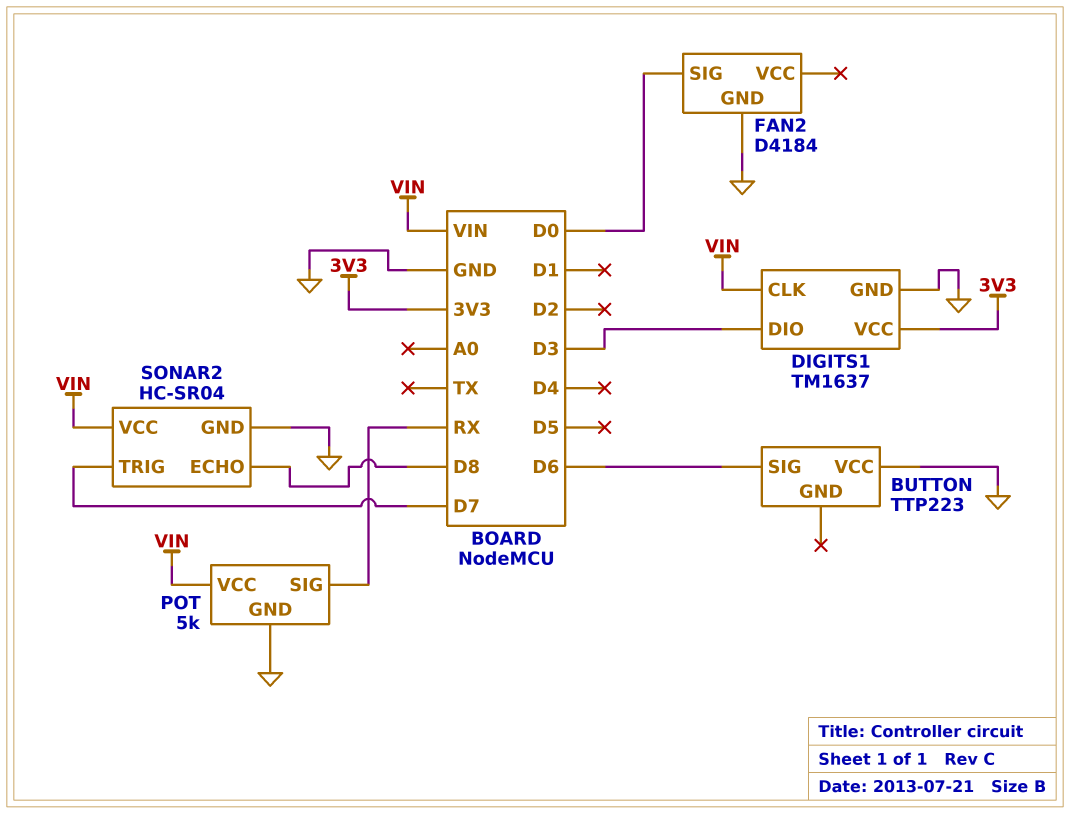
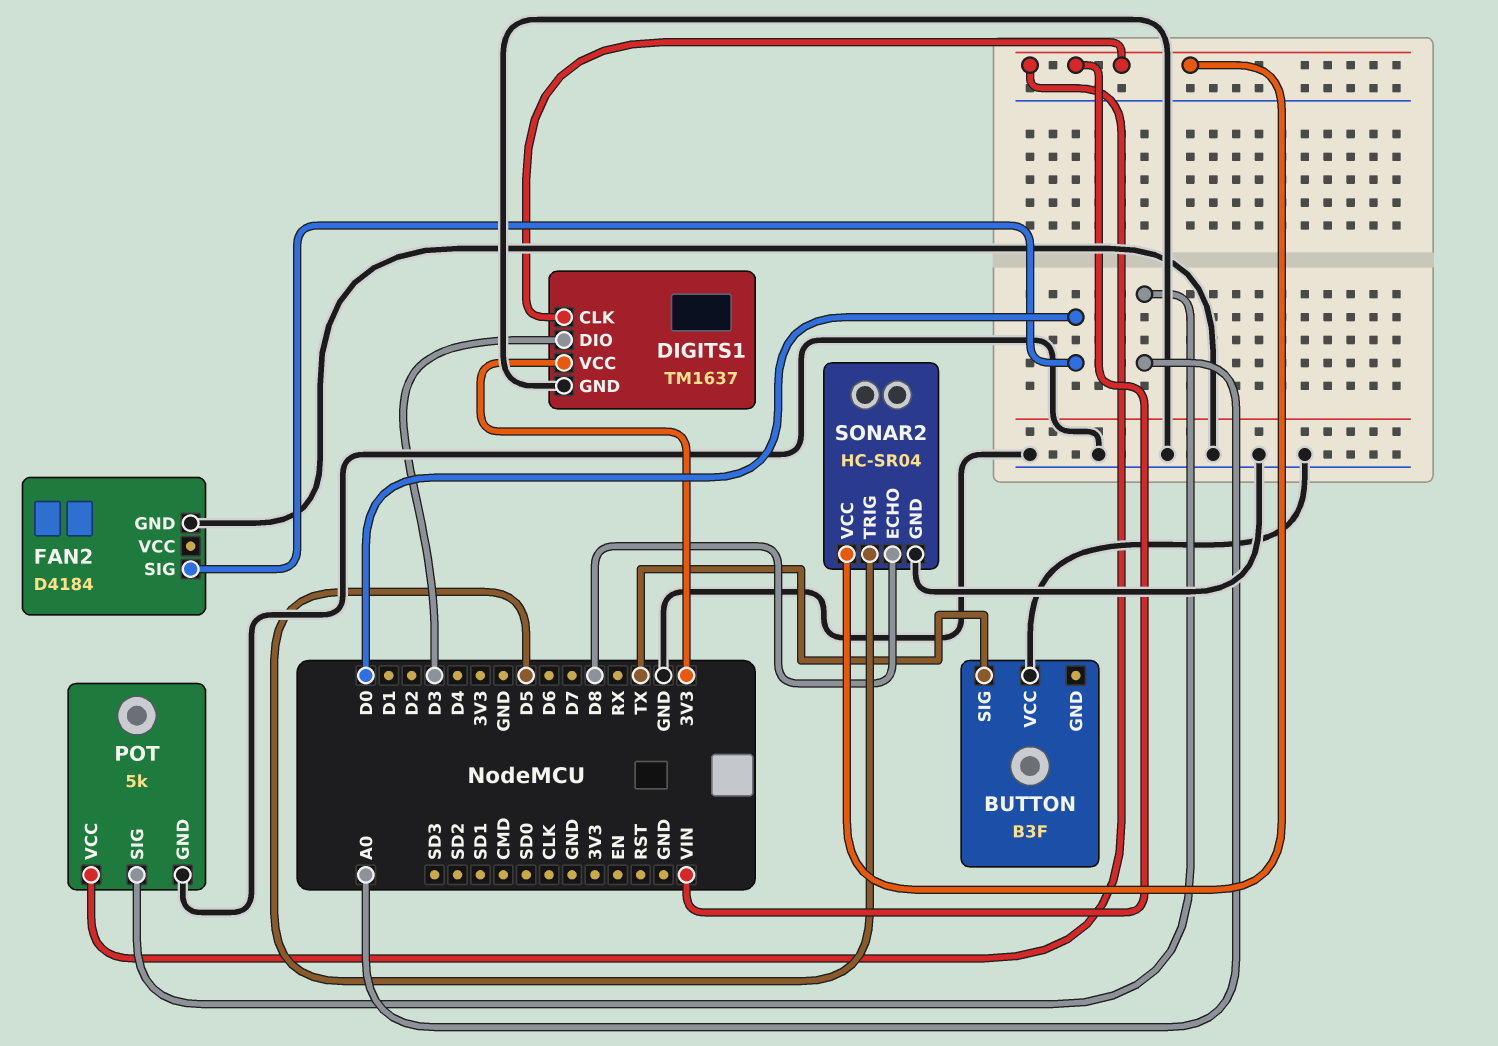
BUTTON: TTP223 -> B3F
BUTTON pin SIG: D6 -> TX
POT pin SIG: RX -> A0
SONAR2 pin TRIG: D7 -> D5

